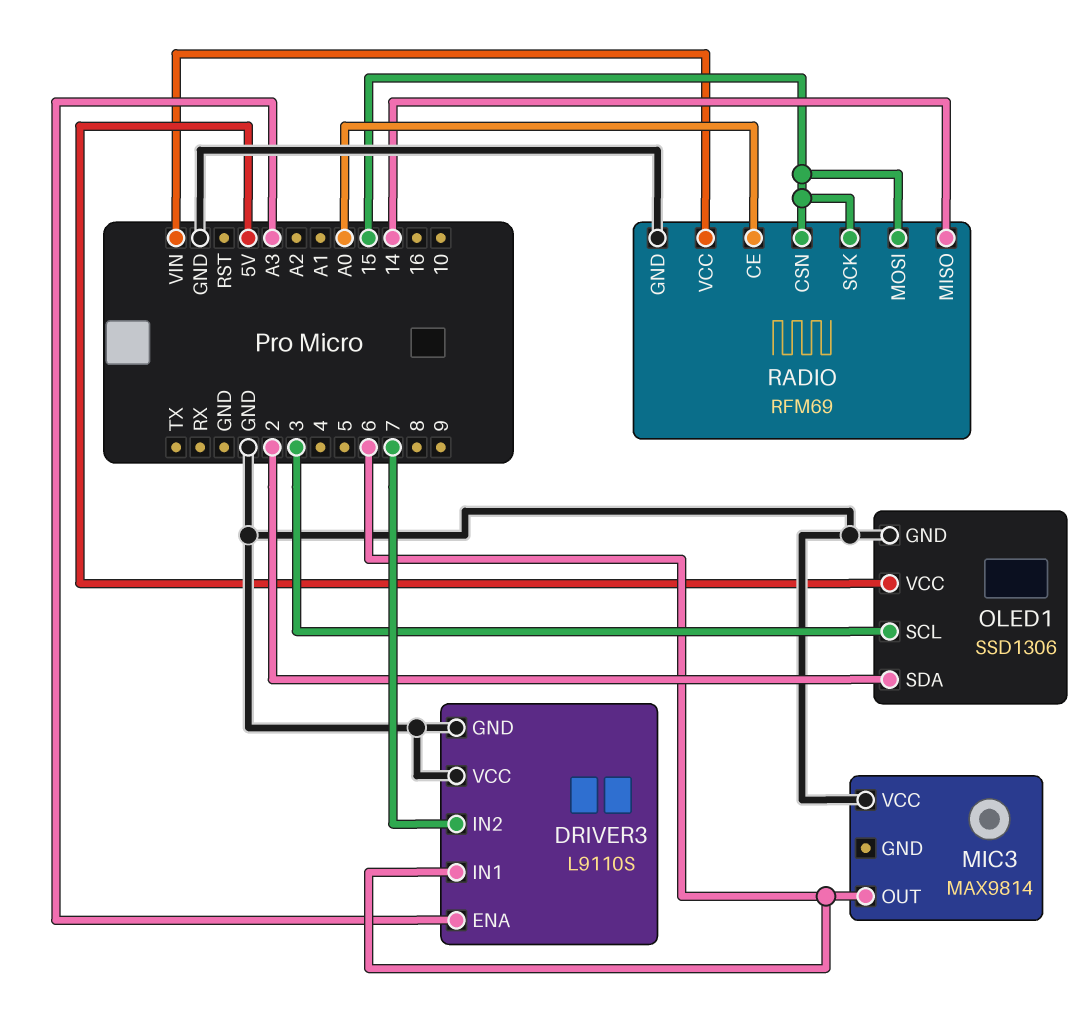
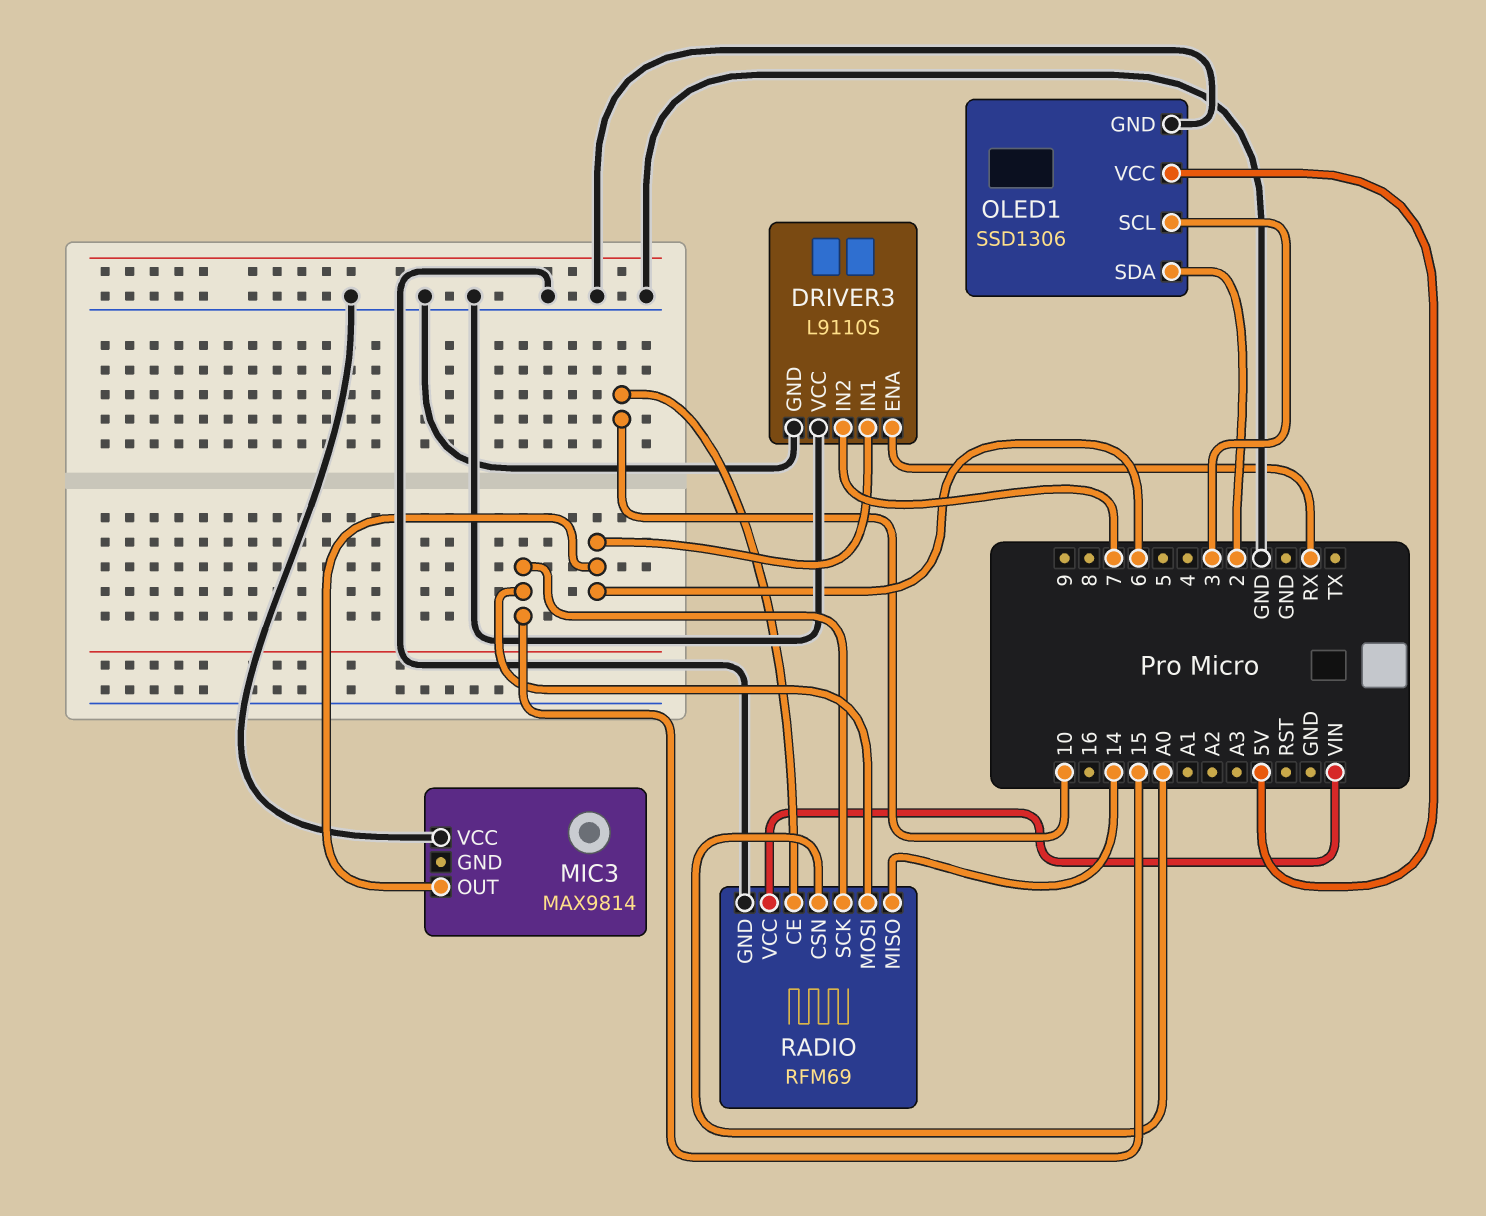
DRIVER3 pin ENA: A3 -> RX
RADIO pin CE: A0 -> 10
RADIO pin CSN: 15 -> A0

